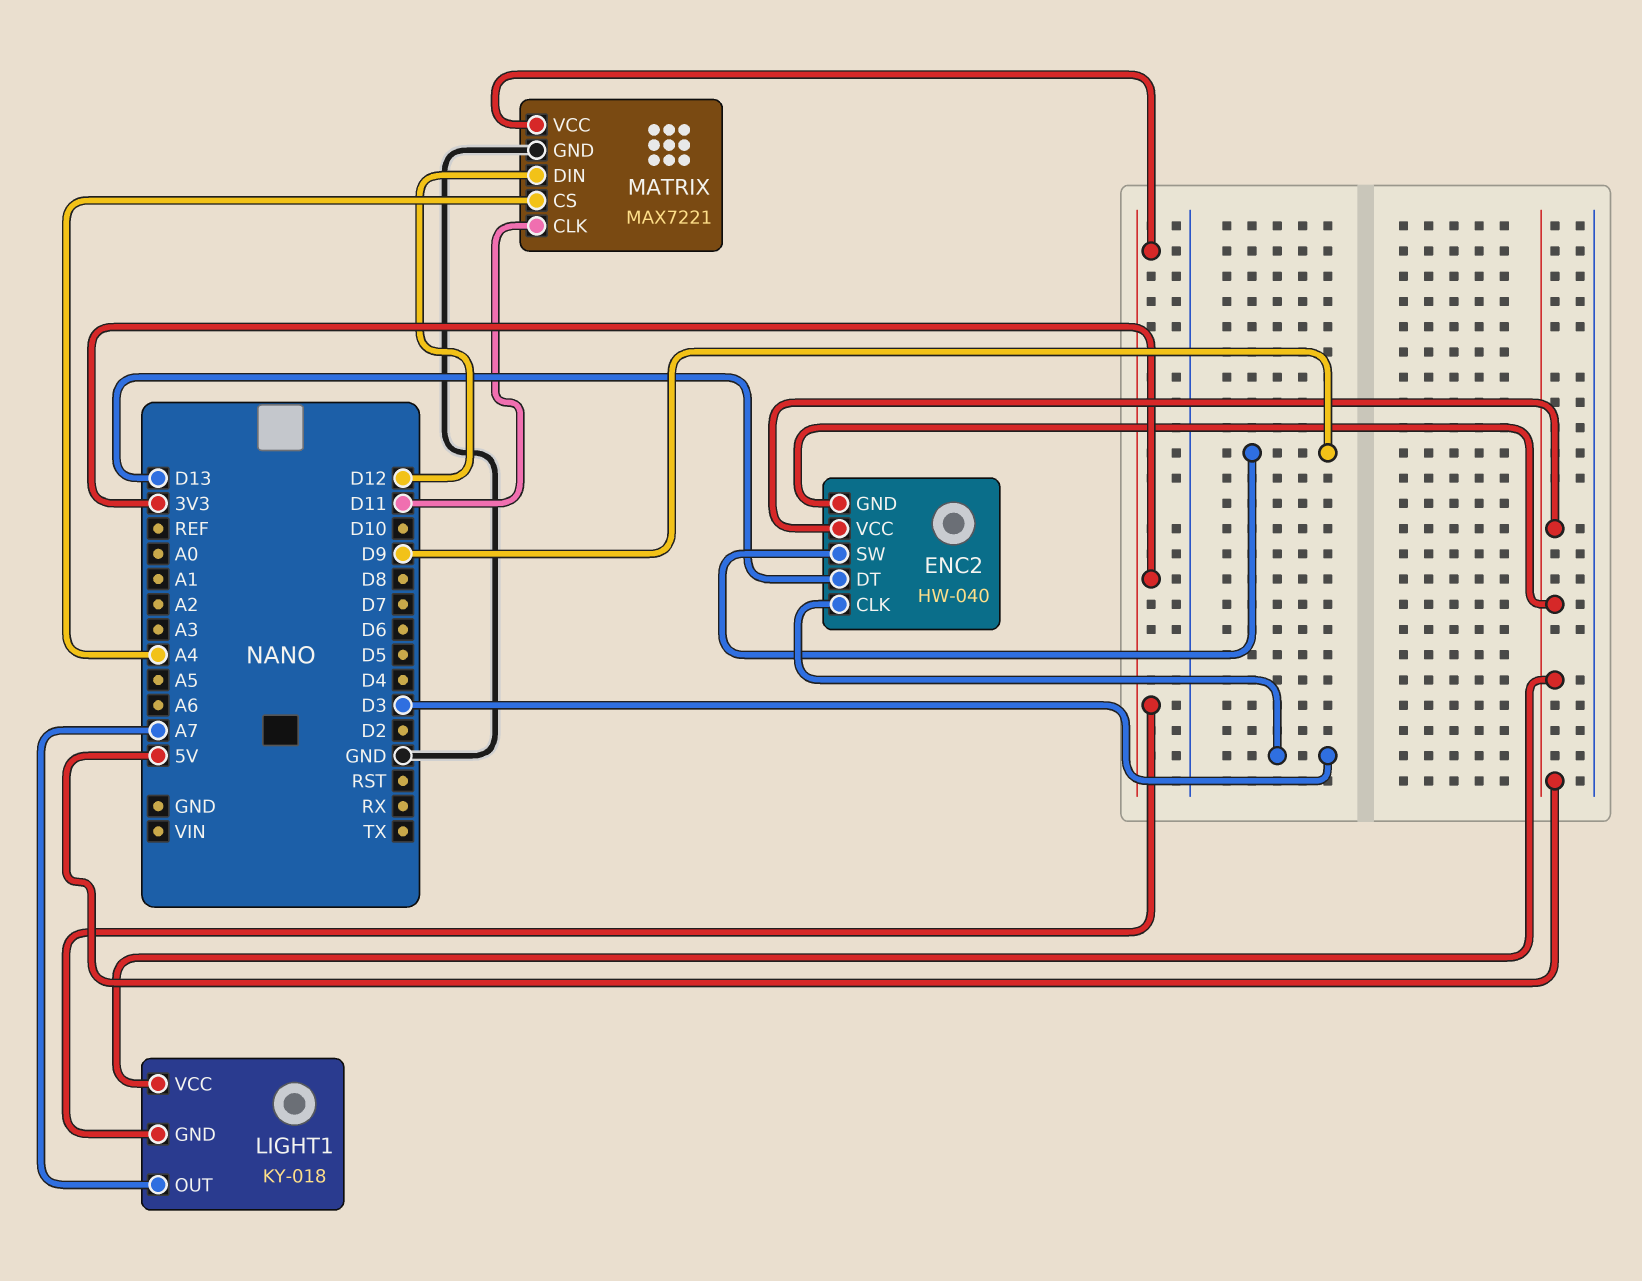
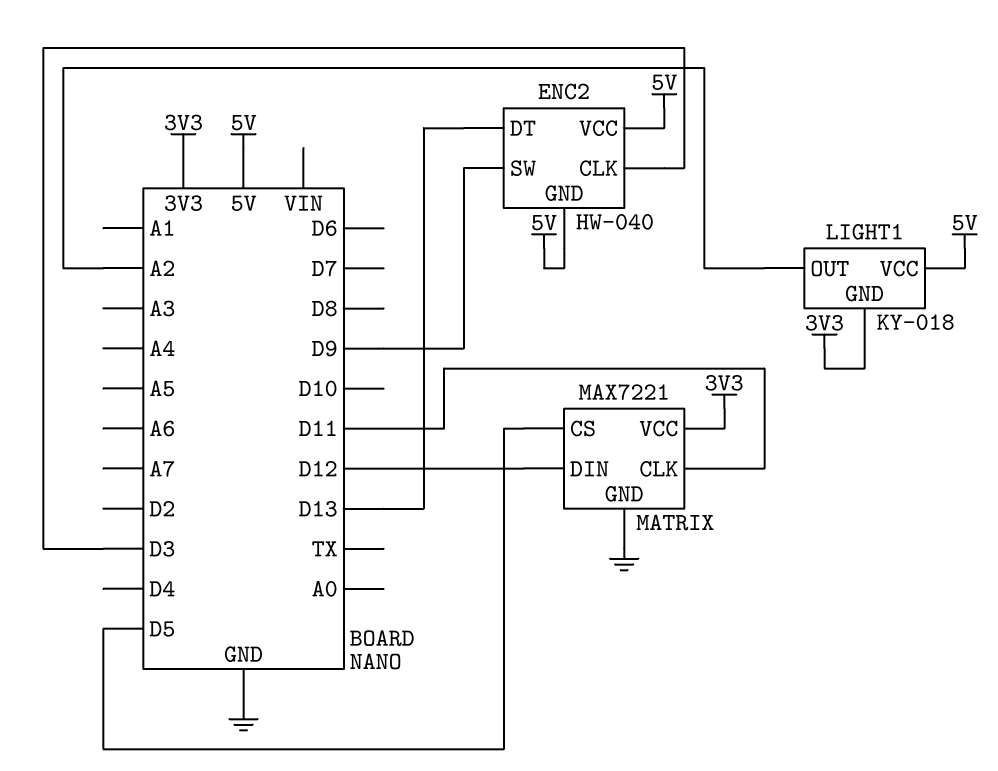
LIGHT1 pin OUT: A7 -> A2
MATRIX pin CS: A4 -> D5

